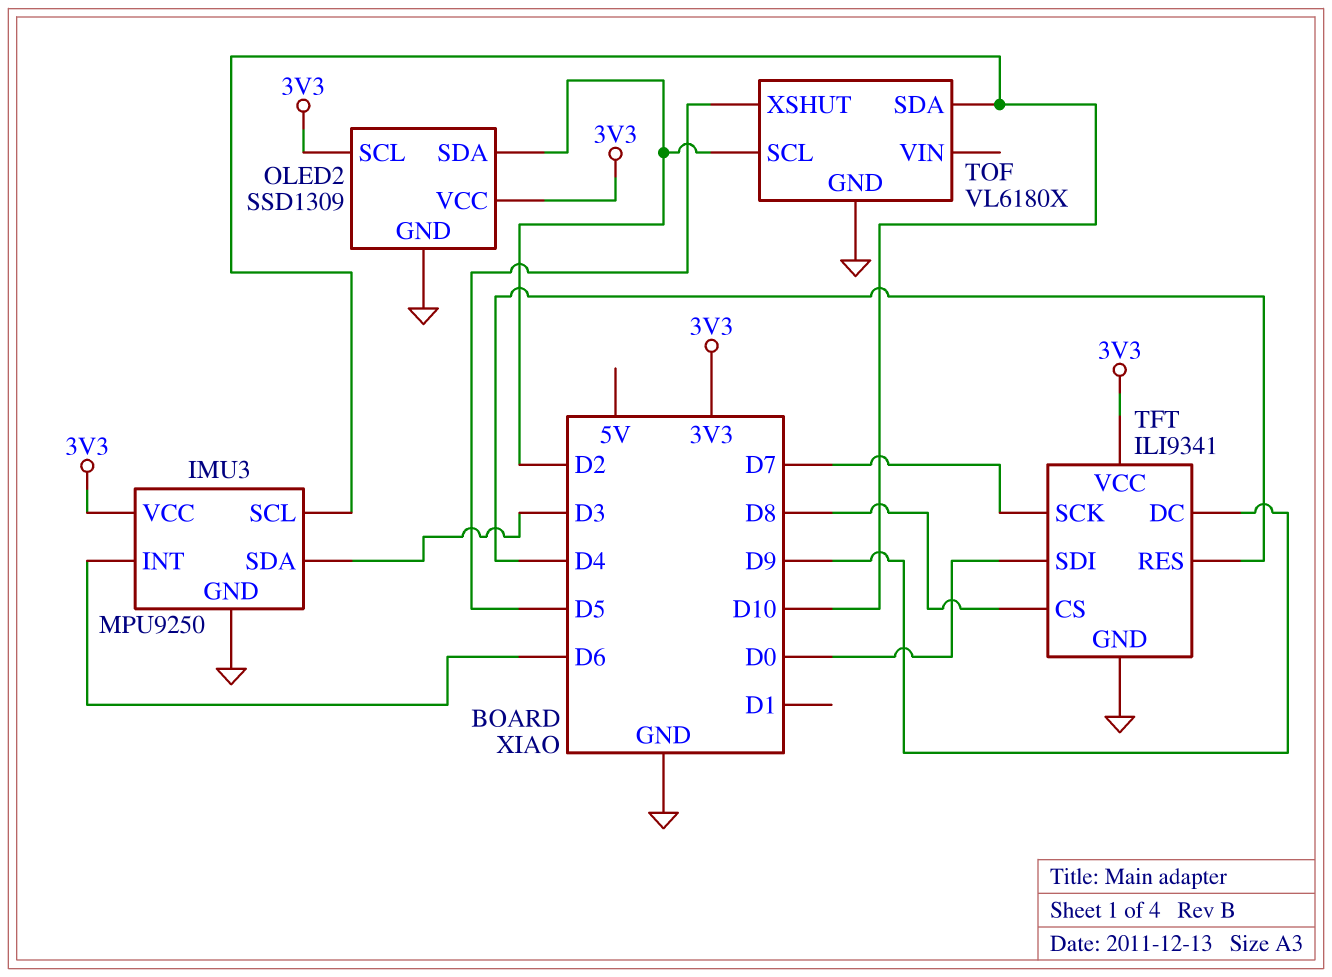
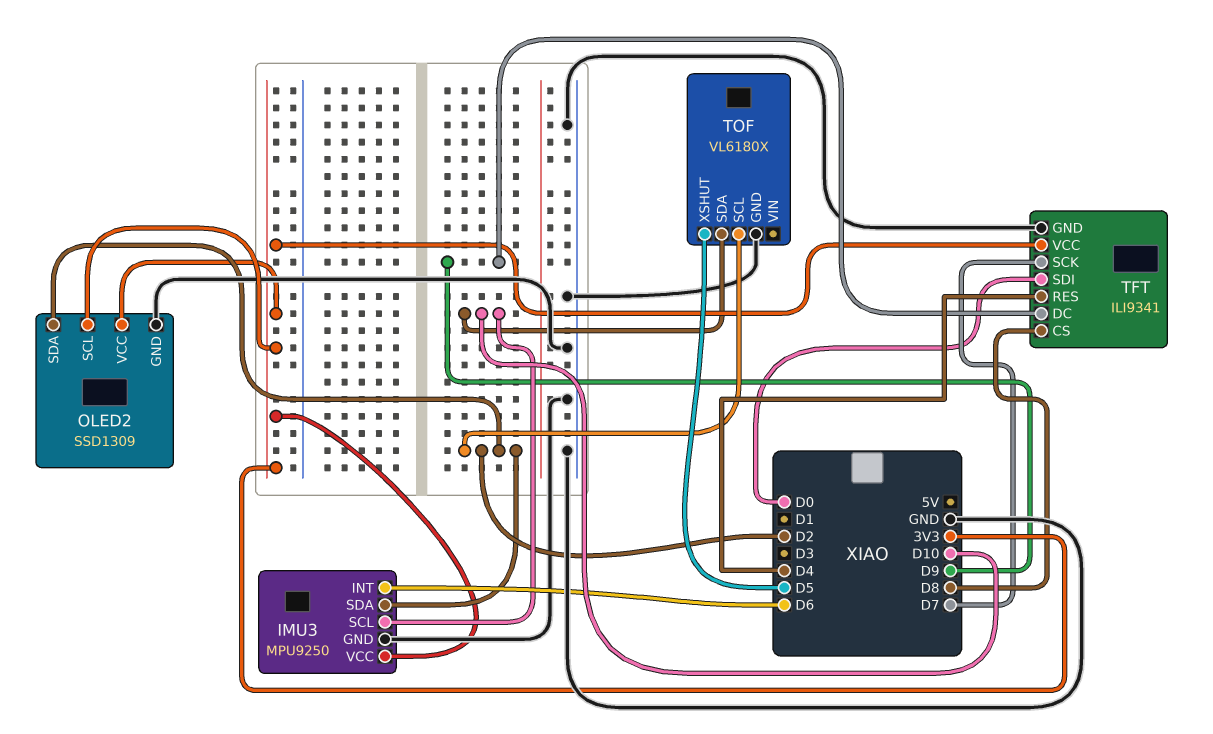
IMU3 pin SDA: D3 -> D2

